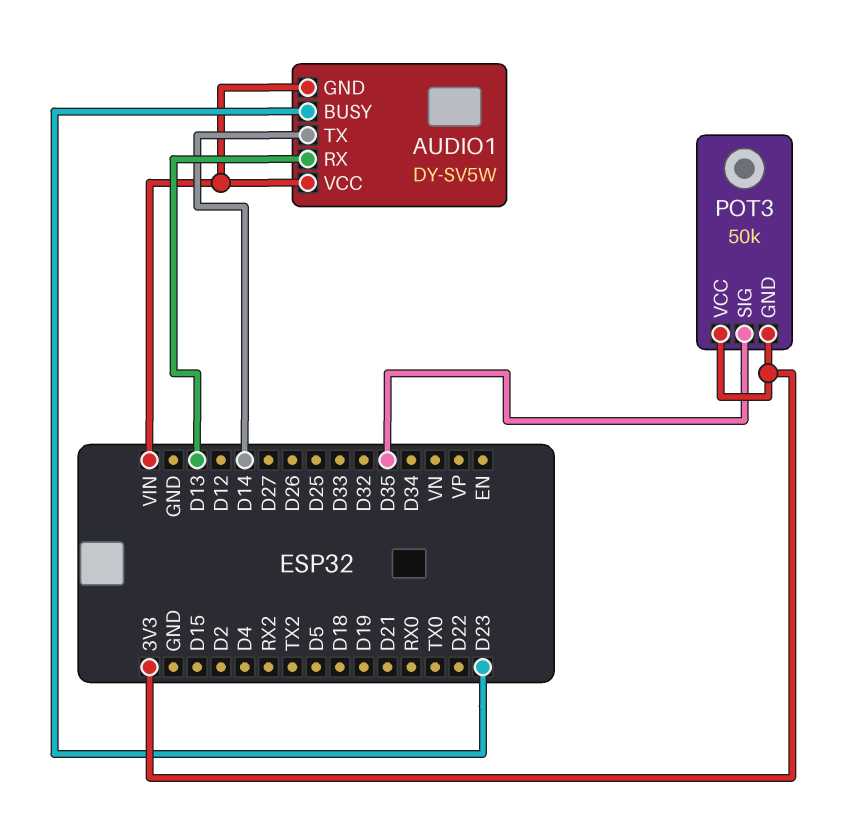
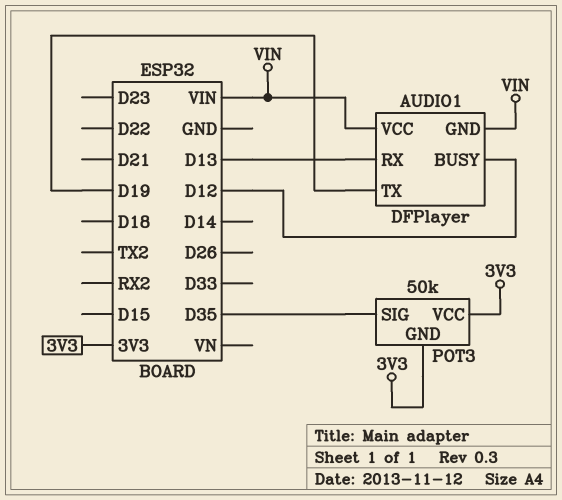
AUDIO1: DY-SV5W -> DFPlayer
AUDIO1 pin BUSY: D23 -> D12
AUDIO1 pin TX: D14 -> D19

